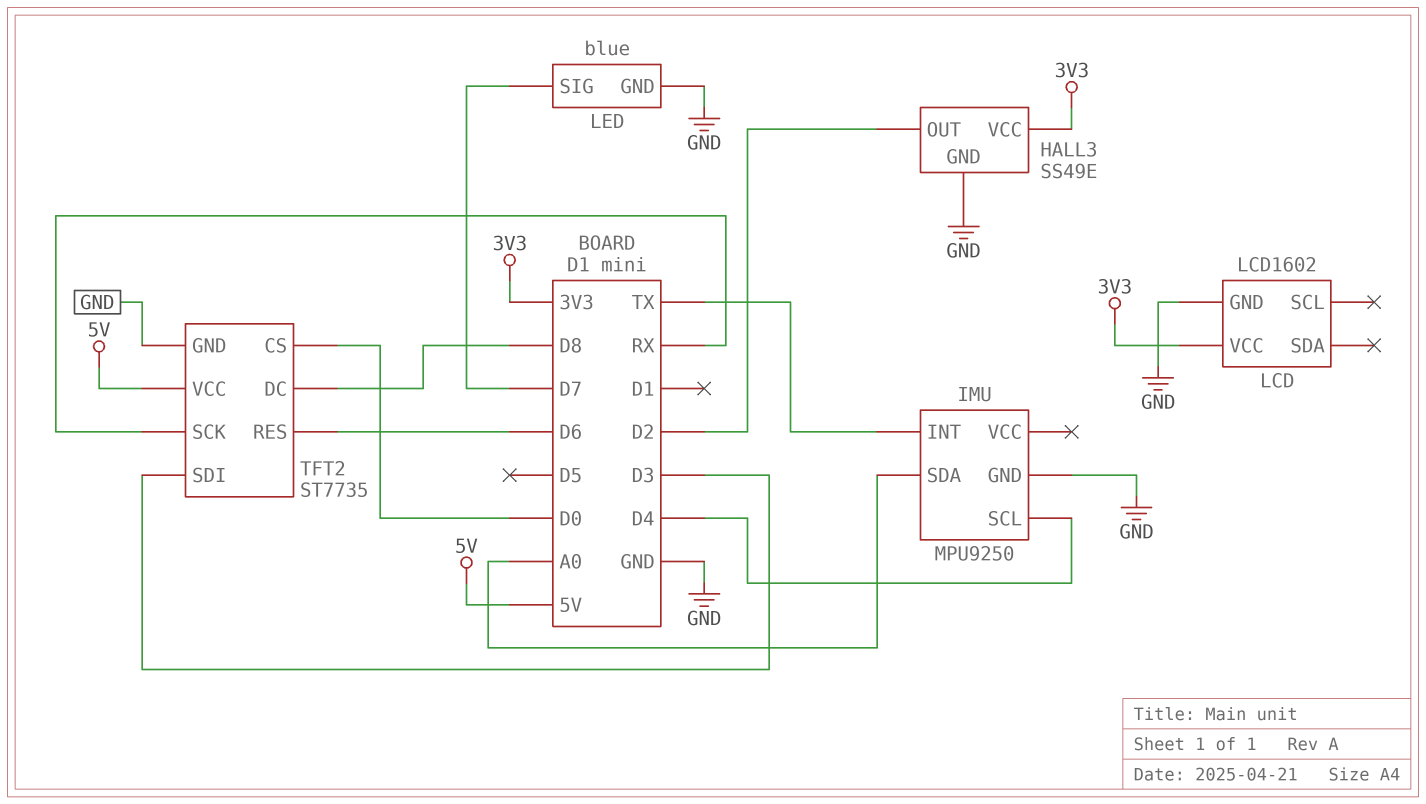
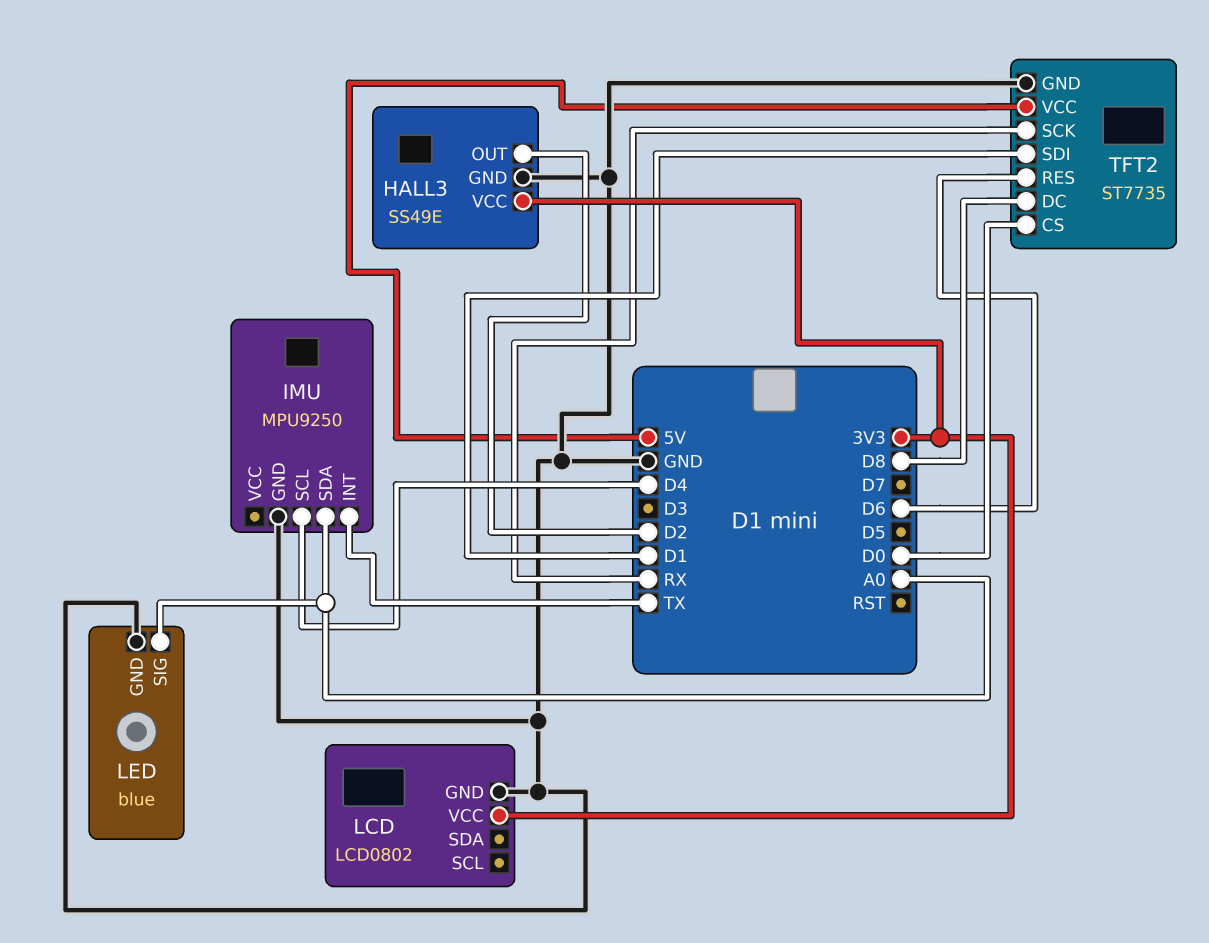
LCD: LCD1602 -> LCD0802
LED pin SIG: D7 -> A0
TFT2 pin SDI: D3 -> D1

